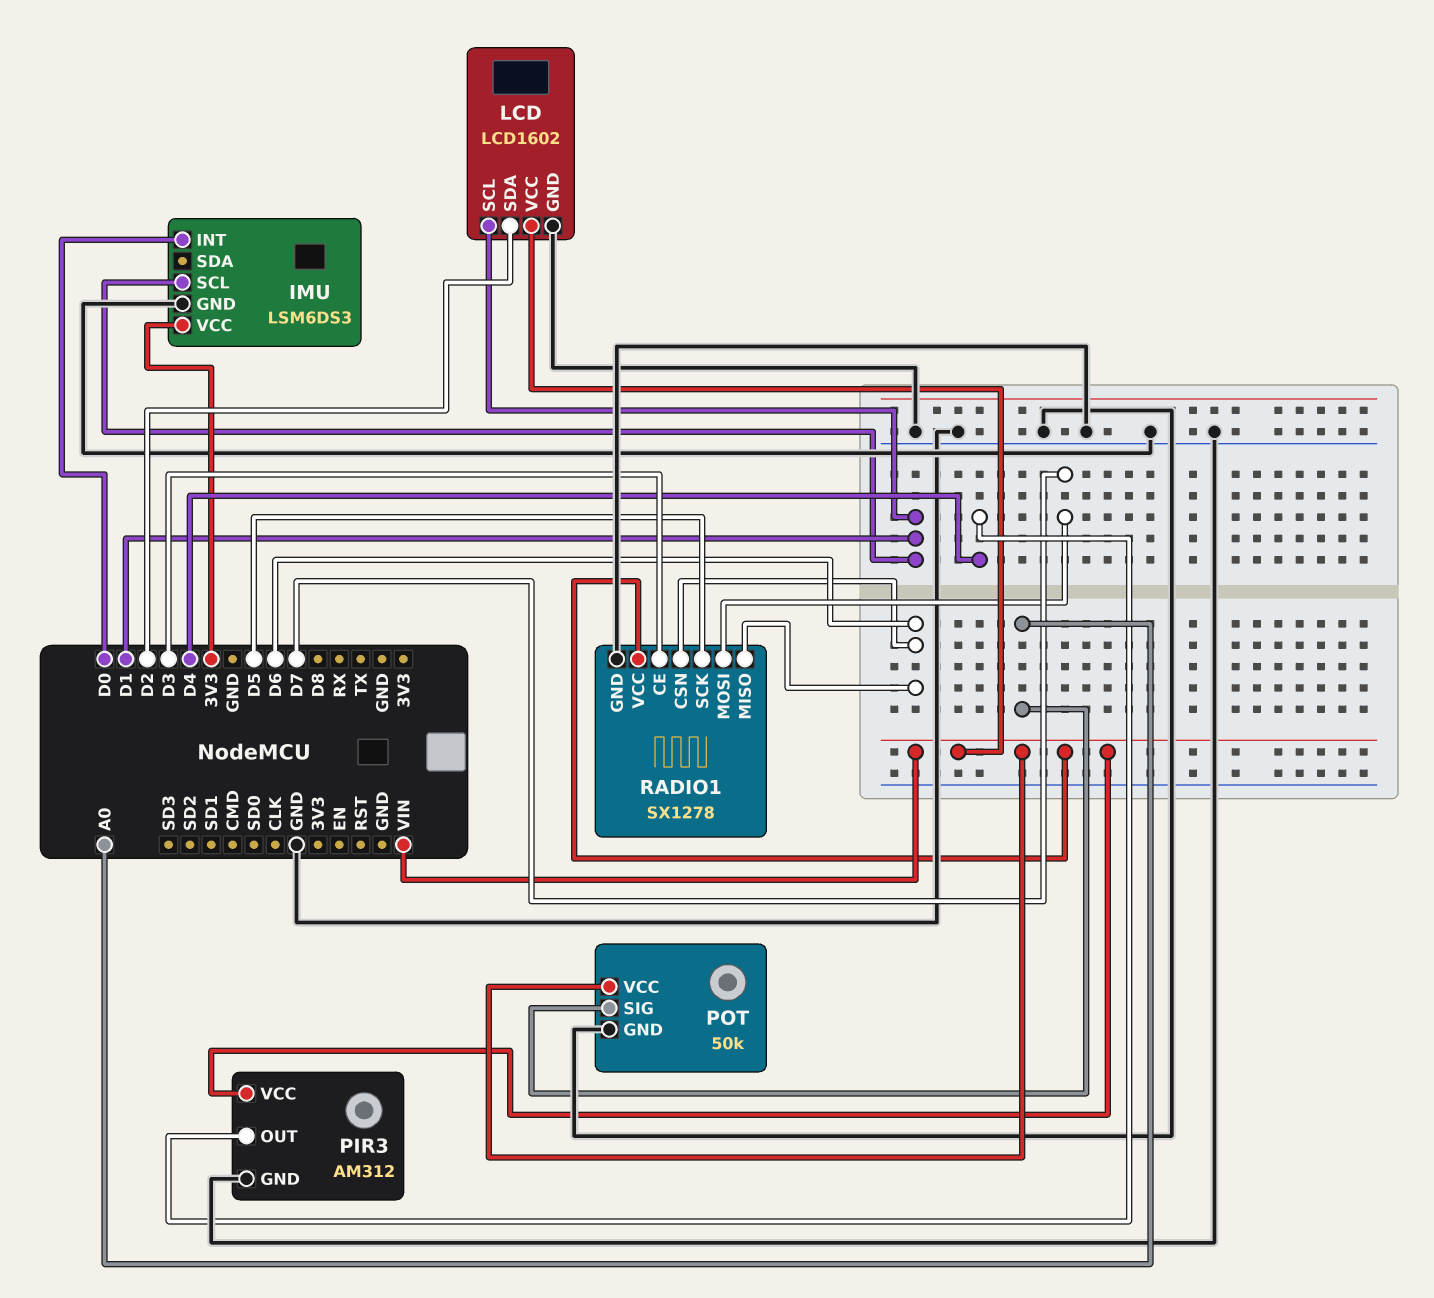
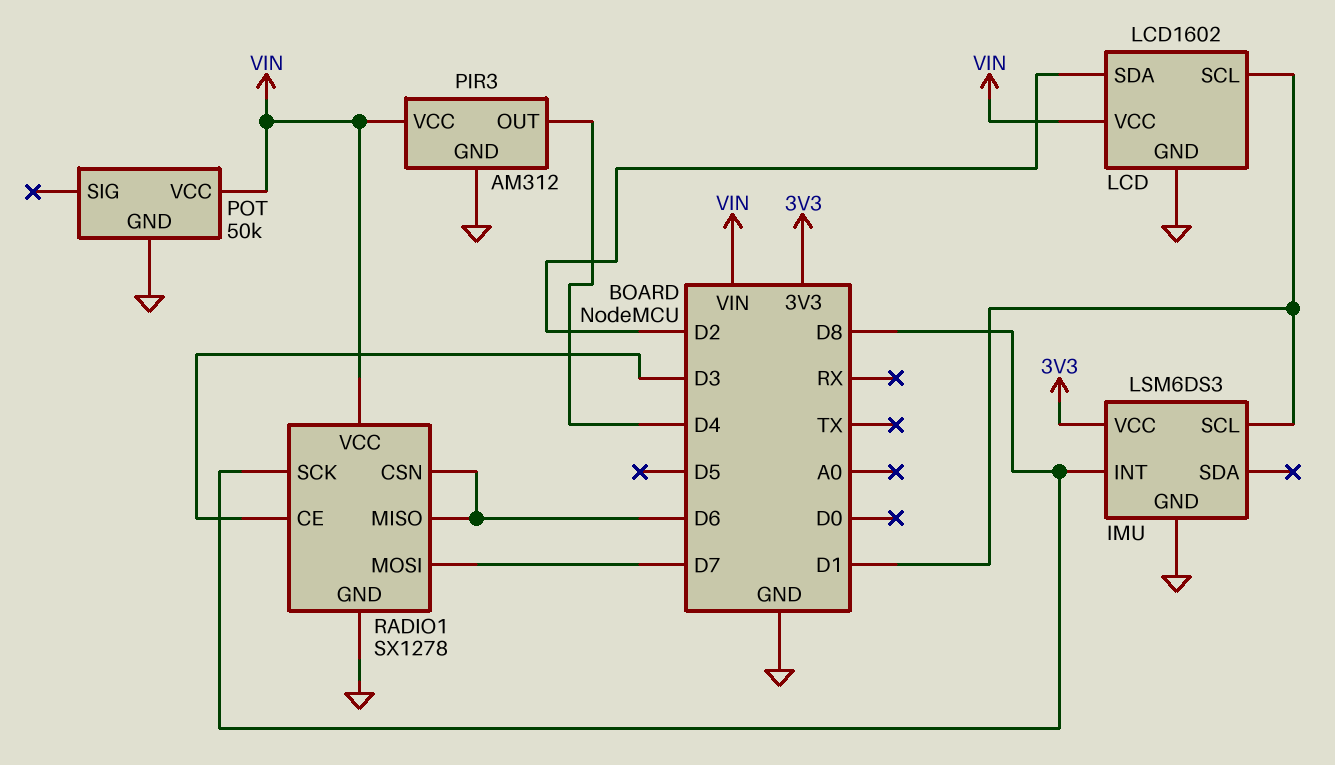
IMU pin INT: D0 -> D8
POT pin SIG: A0 -> none
RADIO1 pin SCK: D5 -> D8

